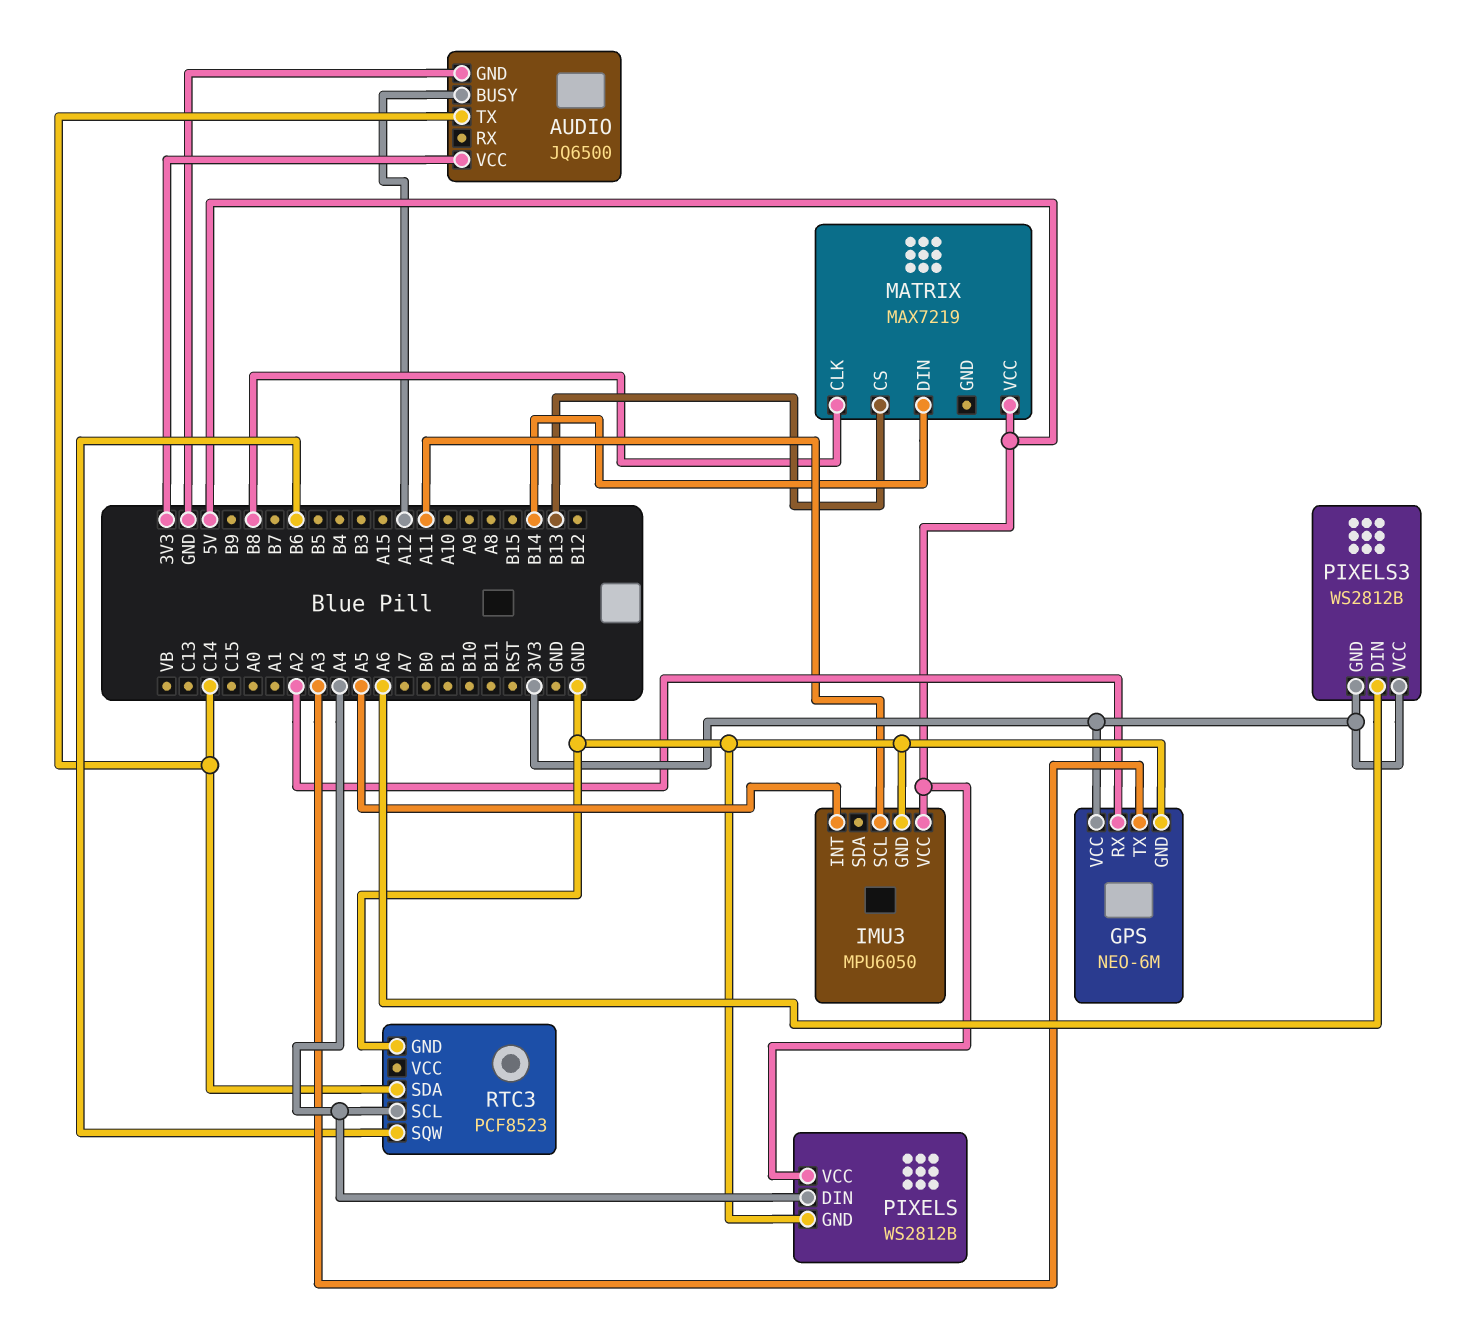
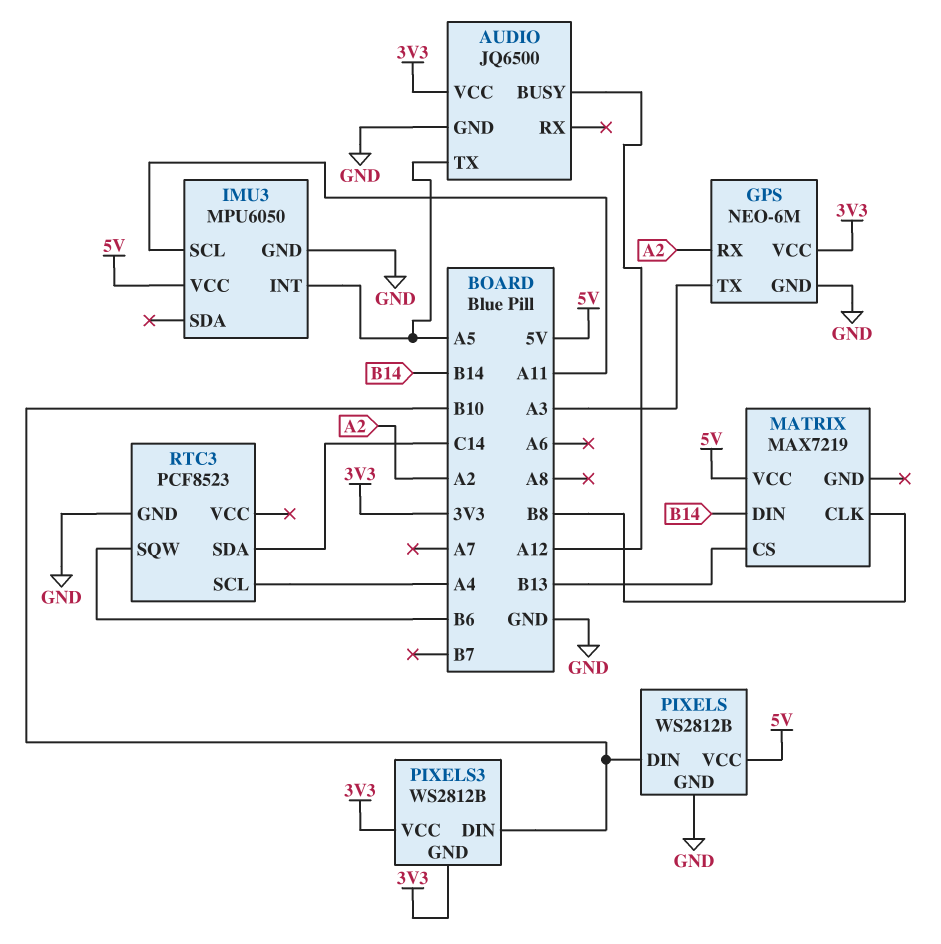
AUDIO pin TX: C14 -> A5
PIXELS pin DIN: A4 -> B10
PIXELS3 pin DIN: A6 -> B10

